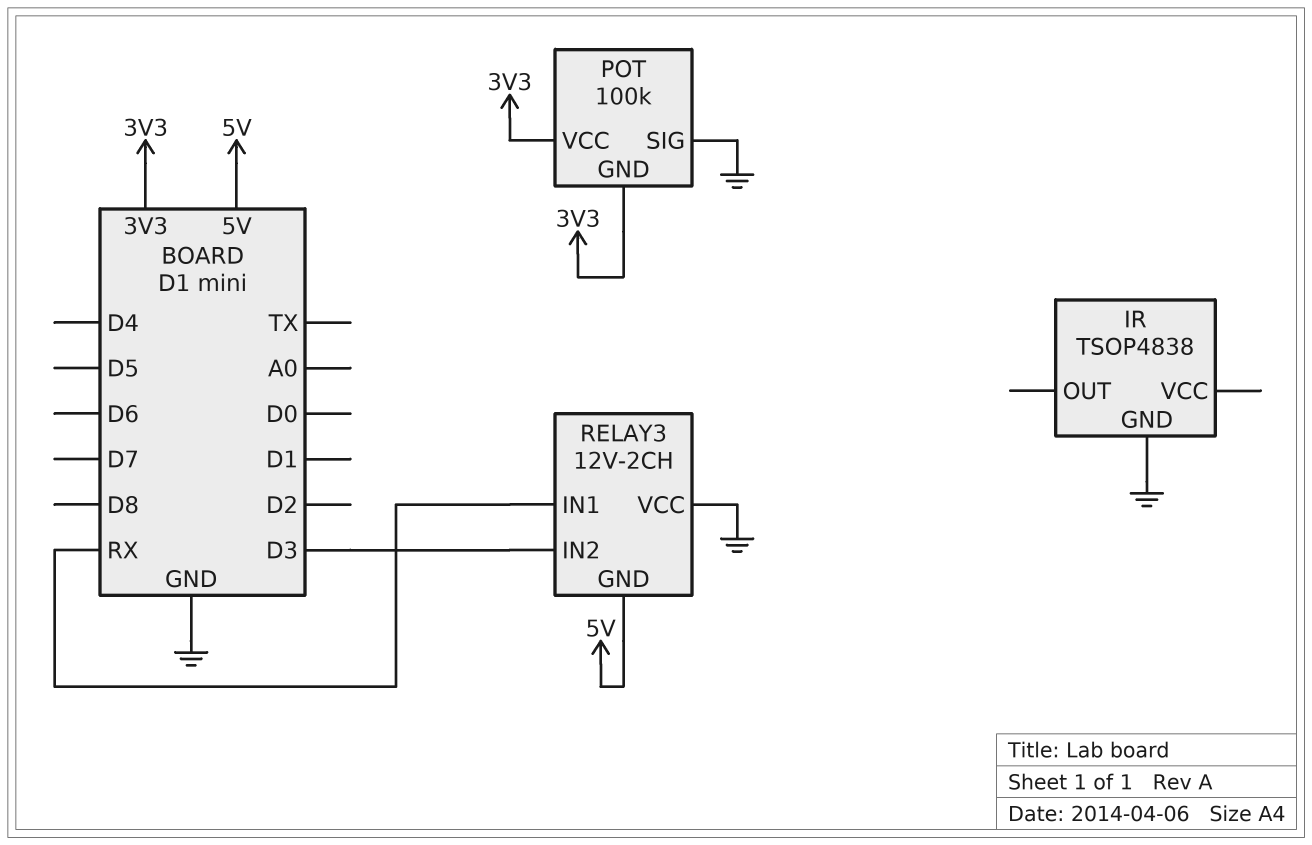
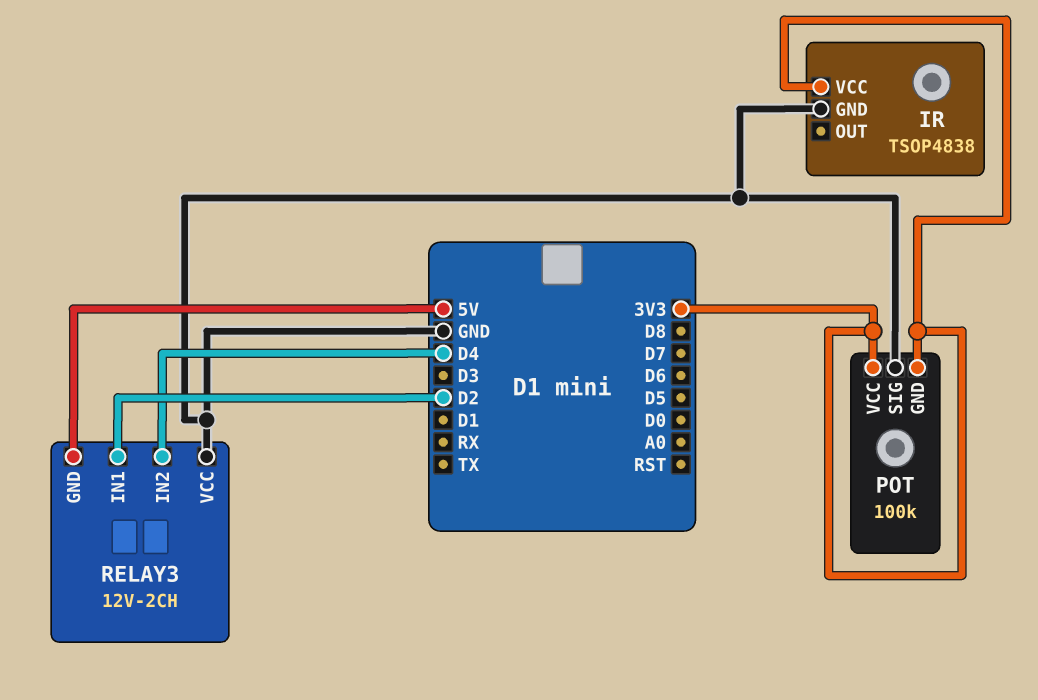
IR pin VCC: none -> 3V3
RELAY3 pin IN1: RX -> D2
RELAY3 pin IN2: D3 -> D4

